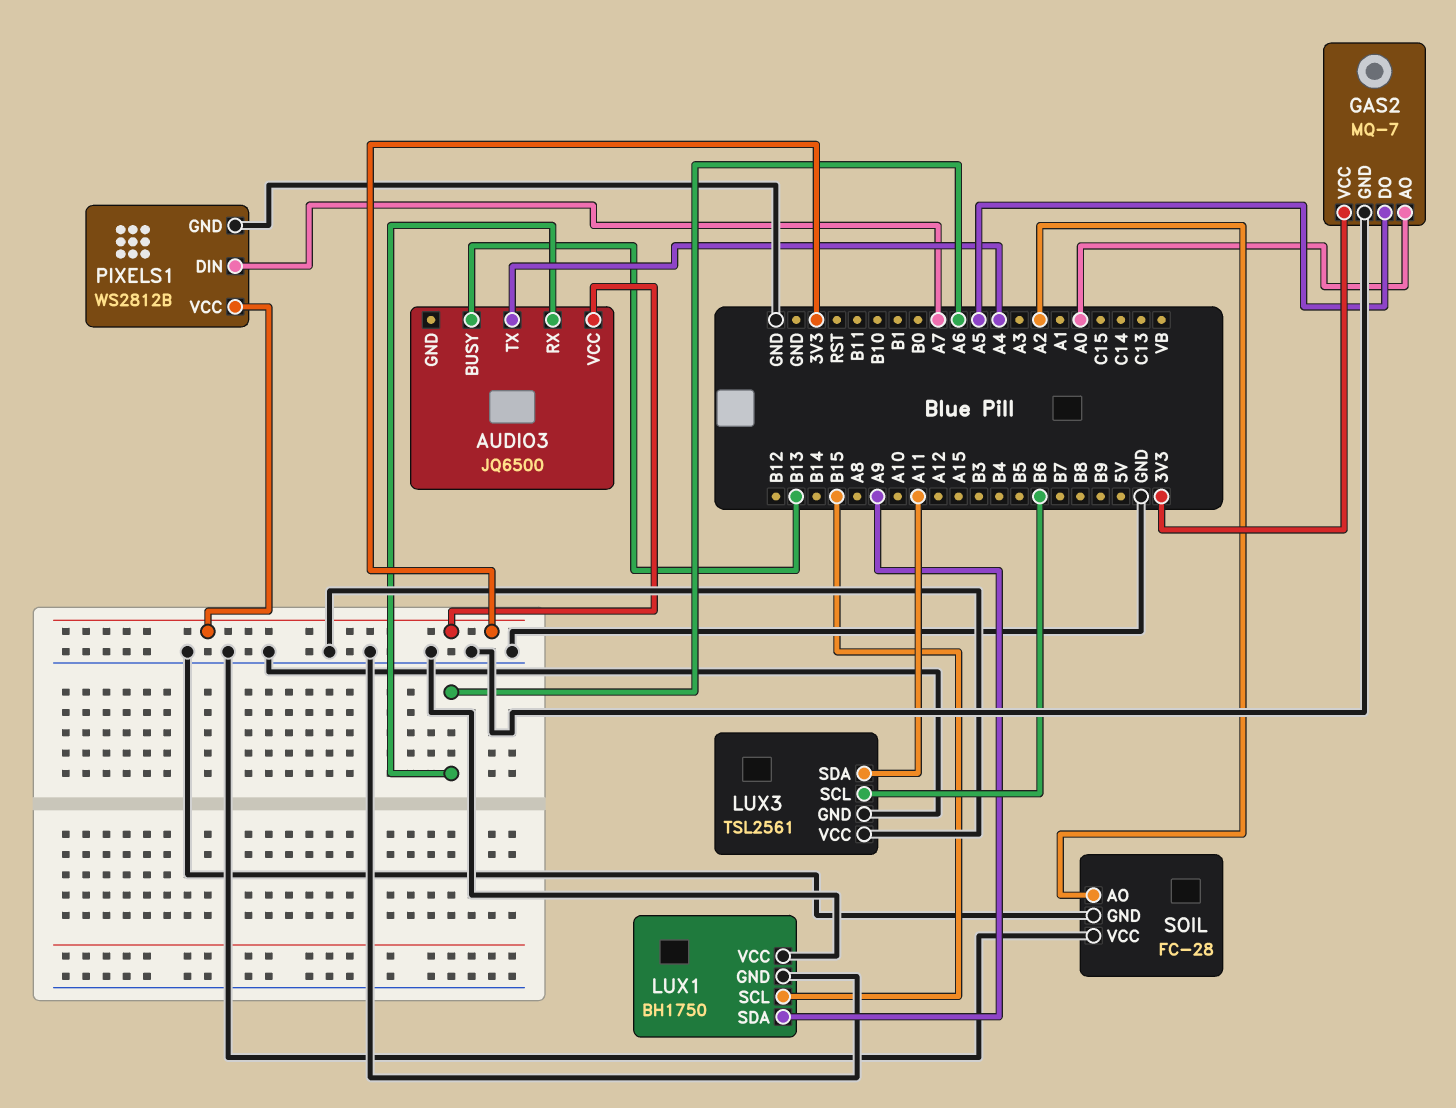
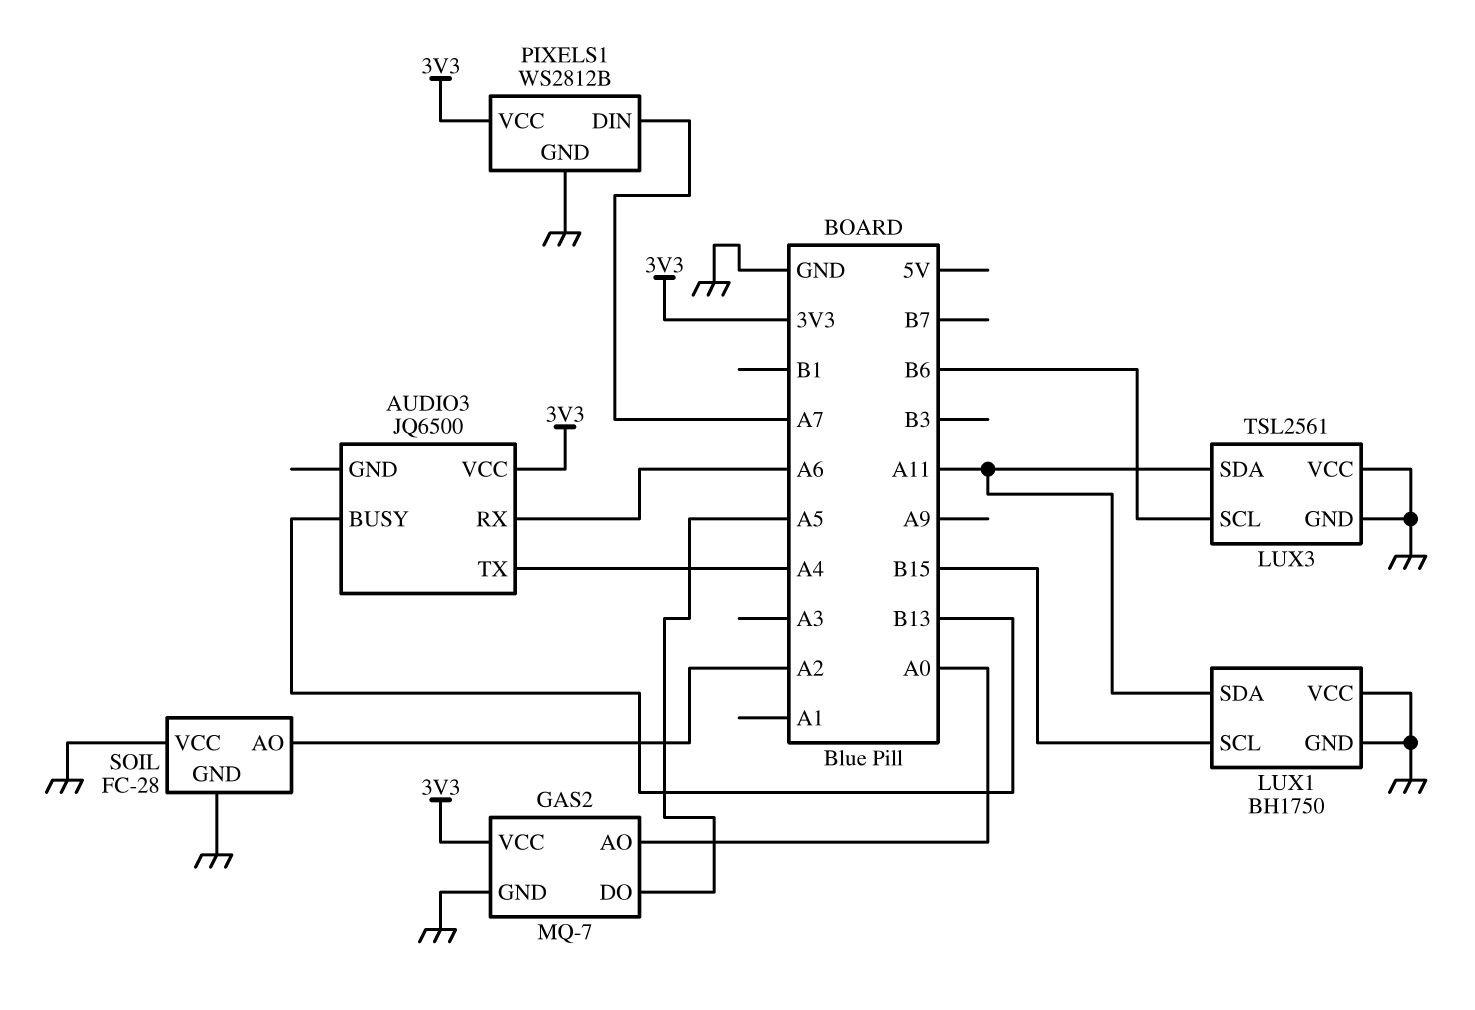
LUX1 pin SDA: A9 -> A11

